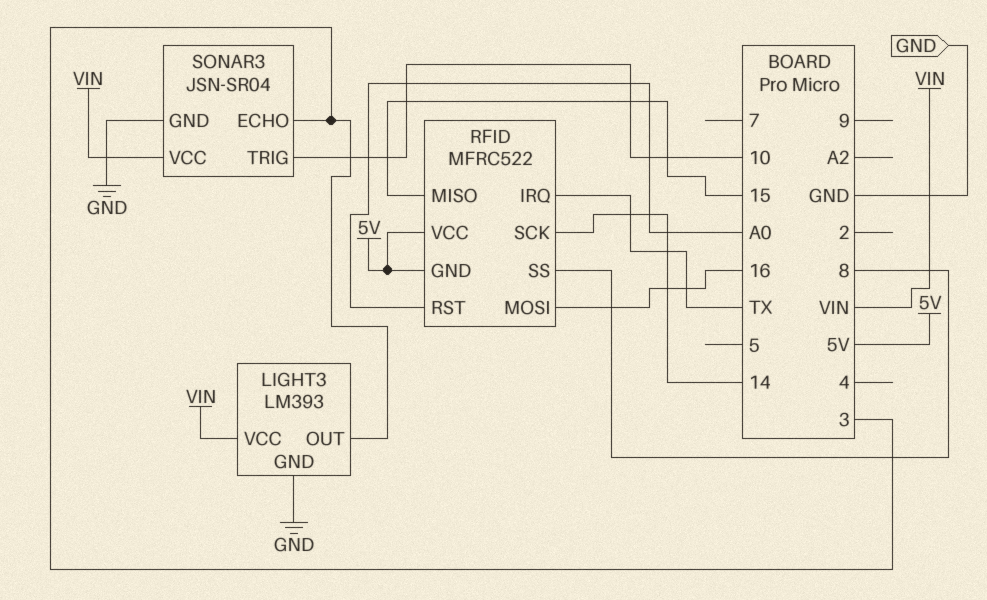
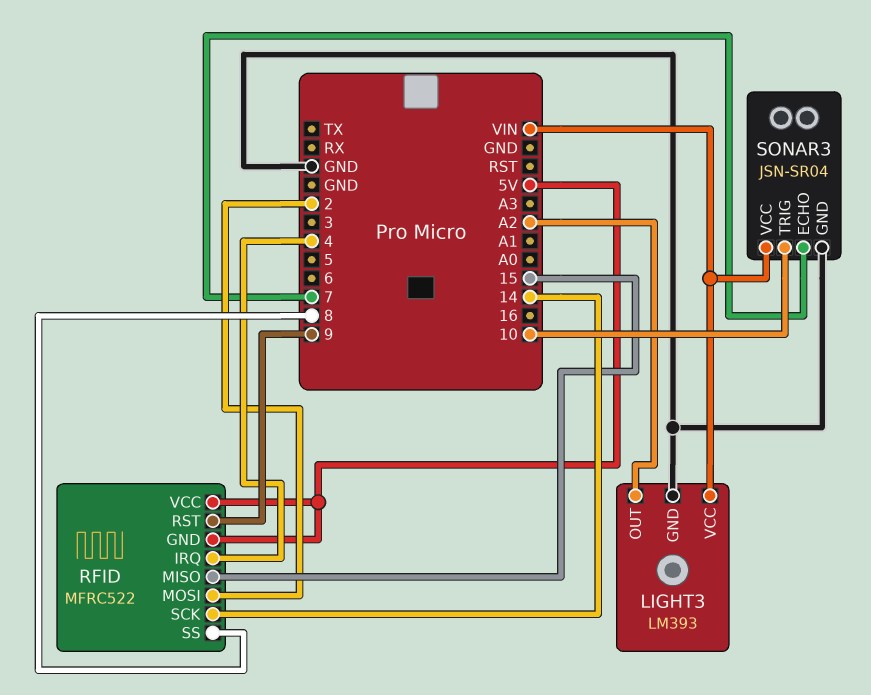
LIGHT3 pin OUT: 3 -> A2
RFID pin IRQ: TX -> 4
RFID pin MOSI: 16 -> 2
RFID pin RST: A0 -> 9
SONAR3 pin ECHO: 3 -> 7

